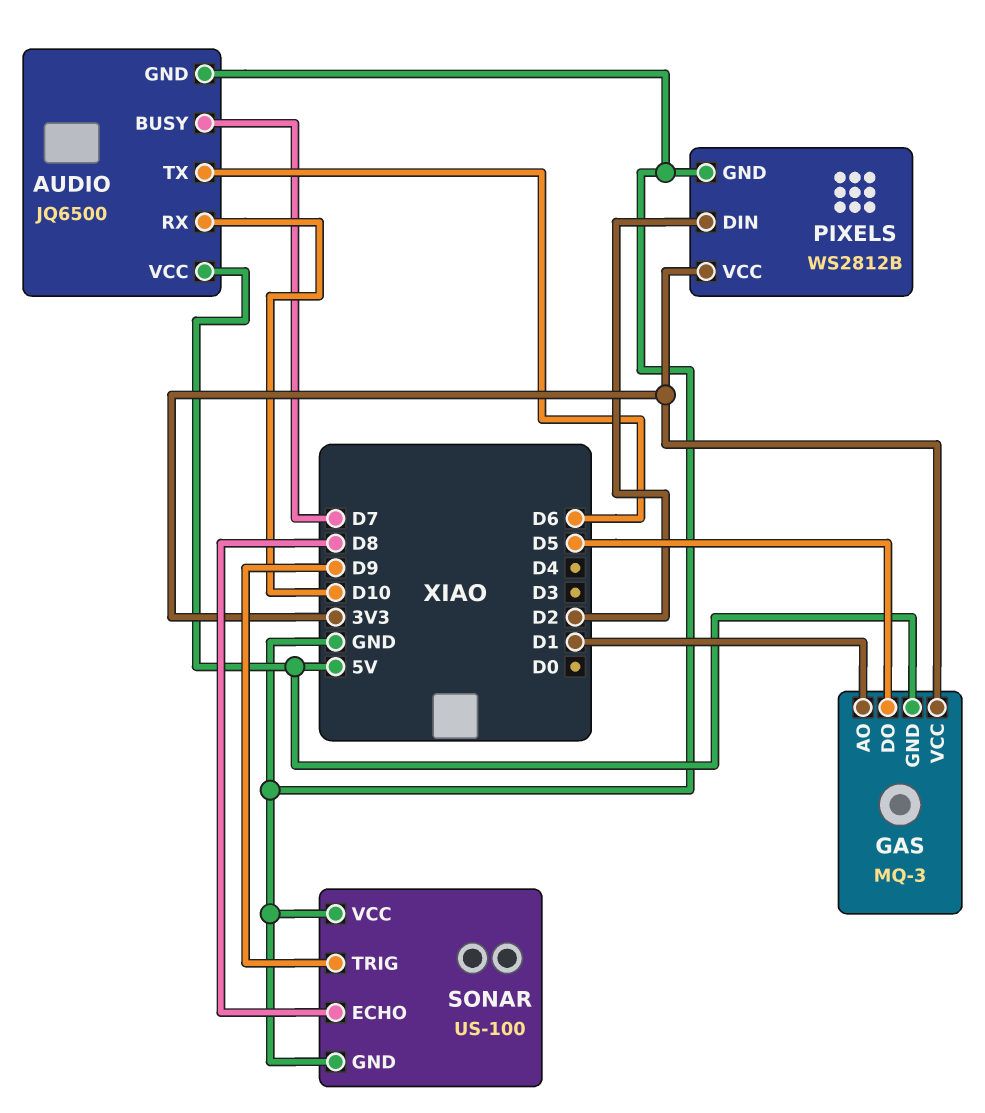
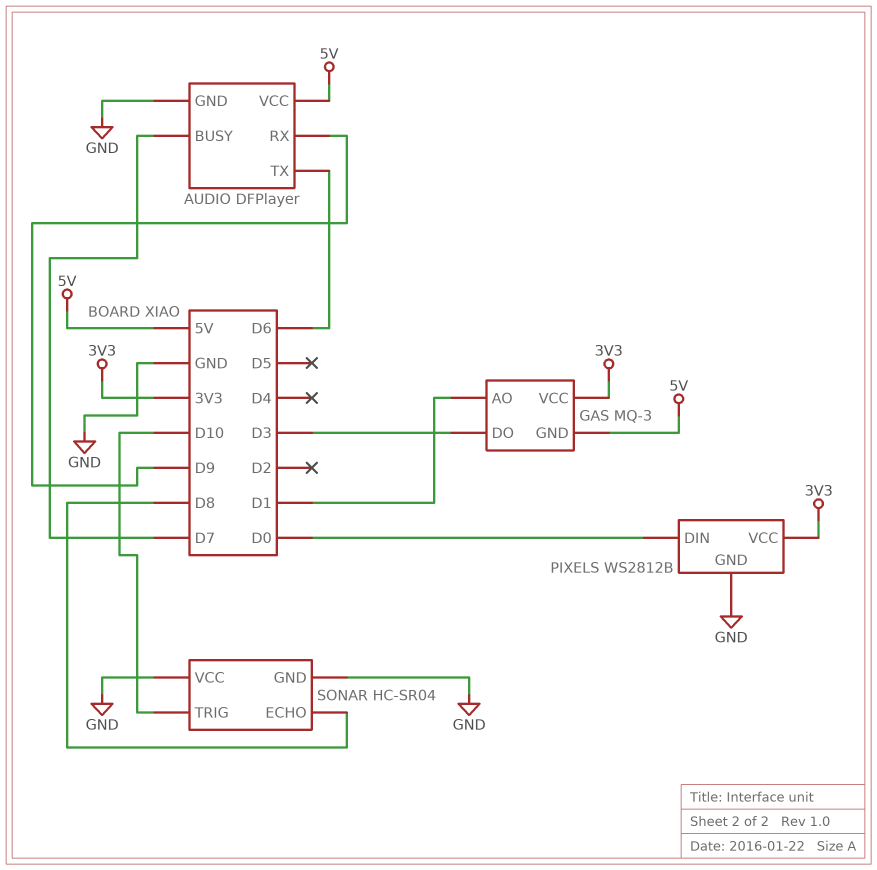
AUDIO: JQ6500 -> DFPlayer
AUDIO pin RX: D10 -> D9
GAS pin DO: D5 -> D3
PIXELS pin DIN: D2 -> D0
SONAR: US-100 -> HC-SR04
SONAR pin TRIG: D9 -> D10

